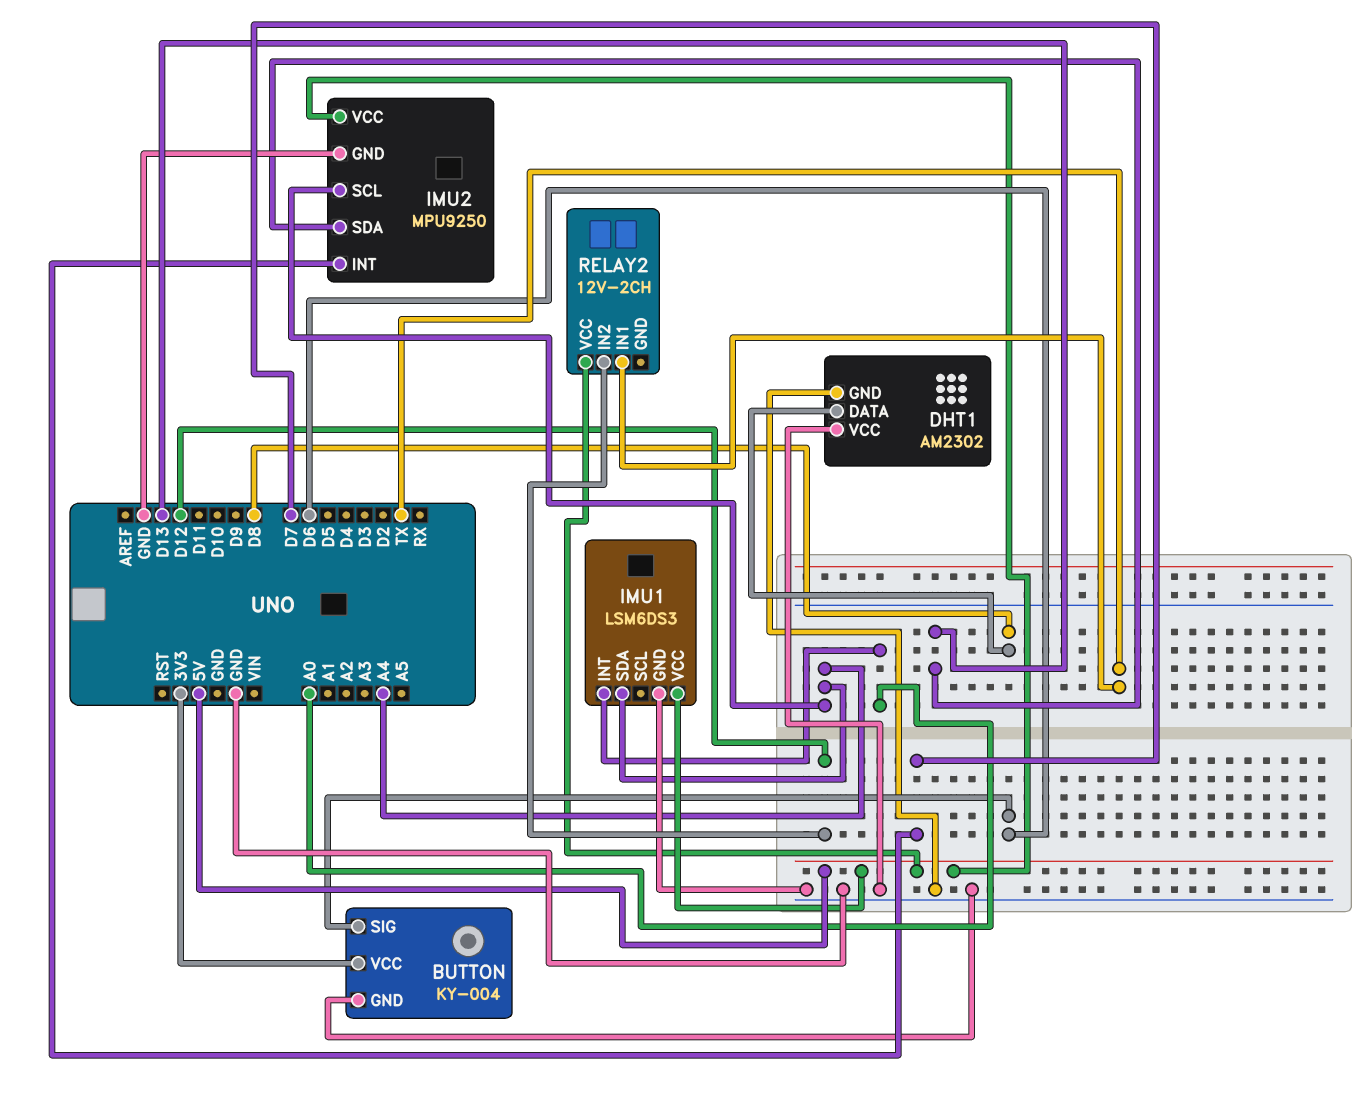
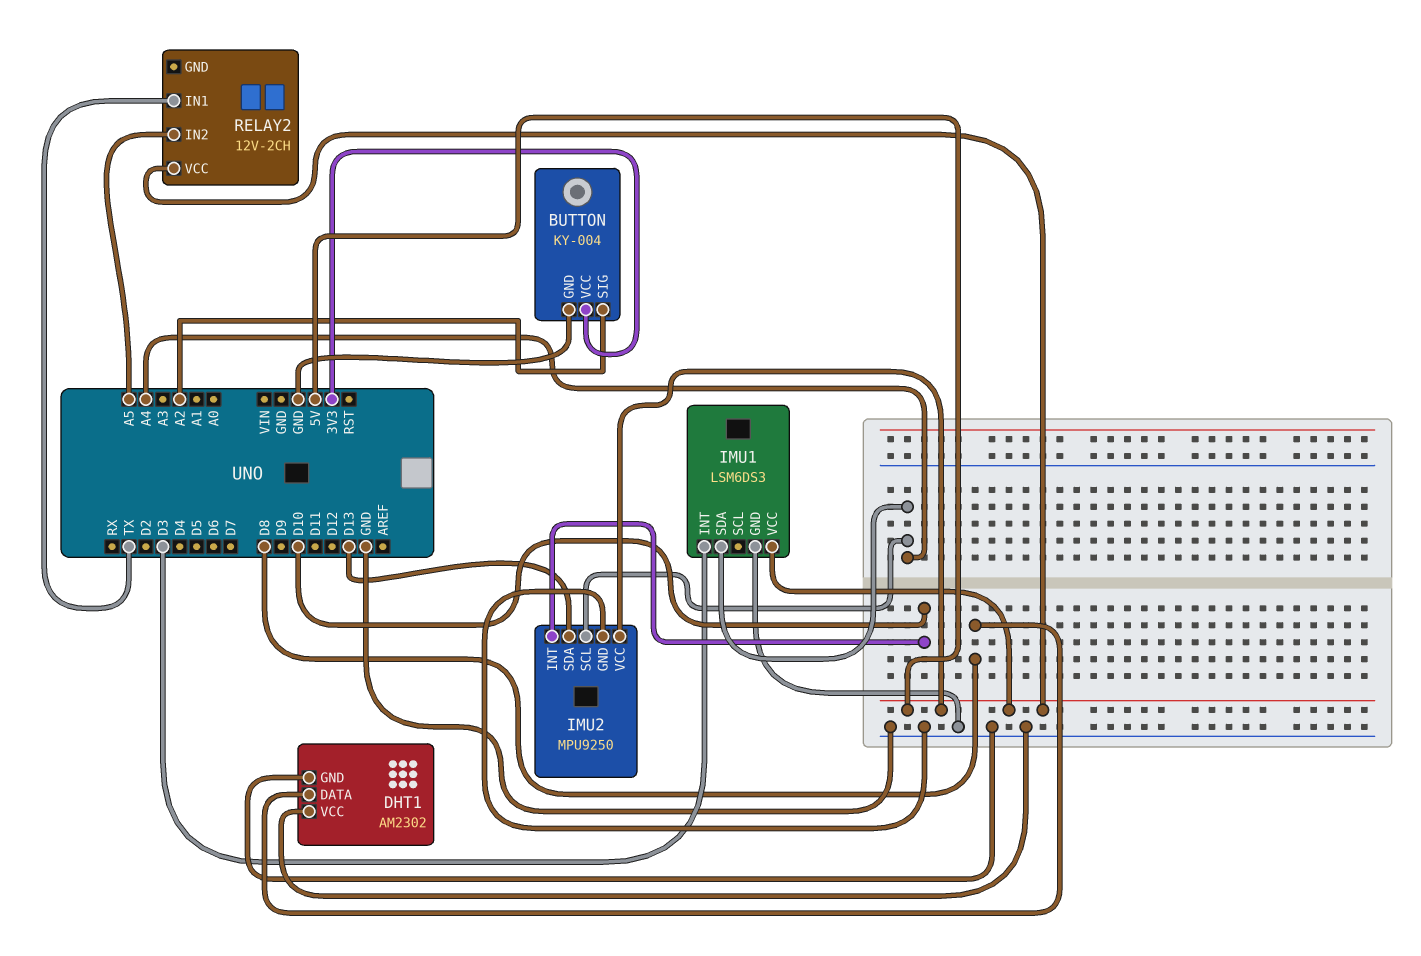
BUTTON pin SIG: D6 -> A2
IMU1 pin INT: A0 -> D3
IMU2 pin INT: D7 -> D10
RELAY2 pin IN2: D12 -> A5

